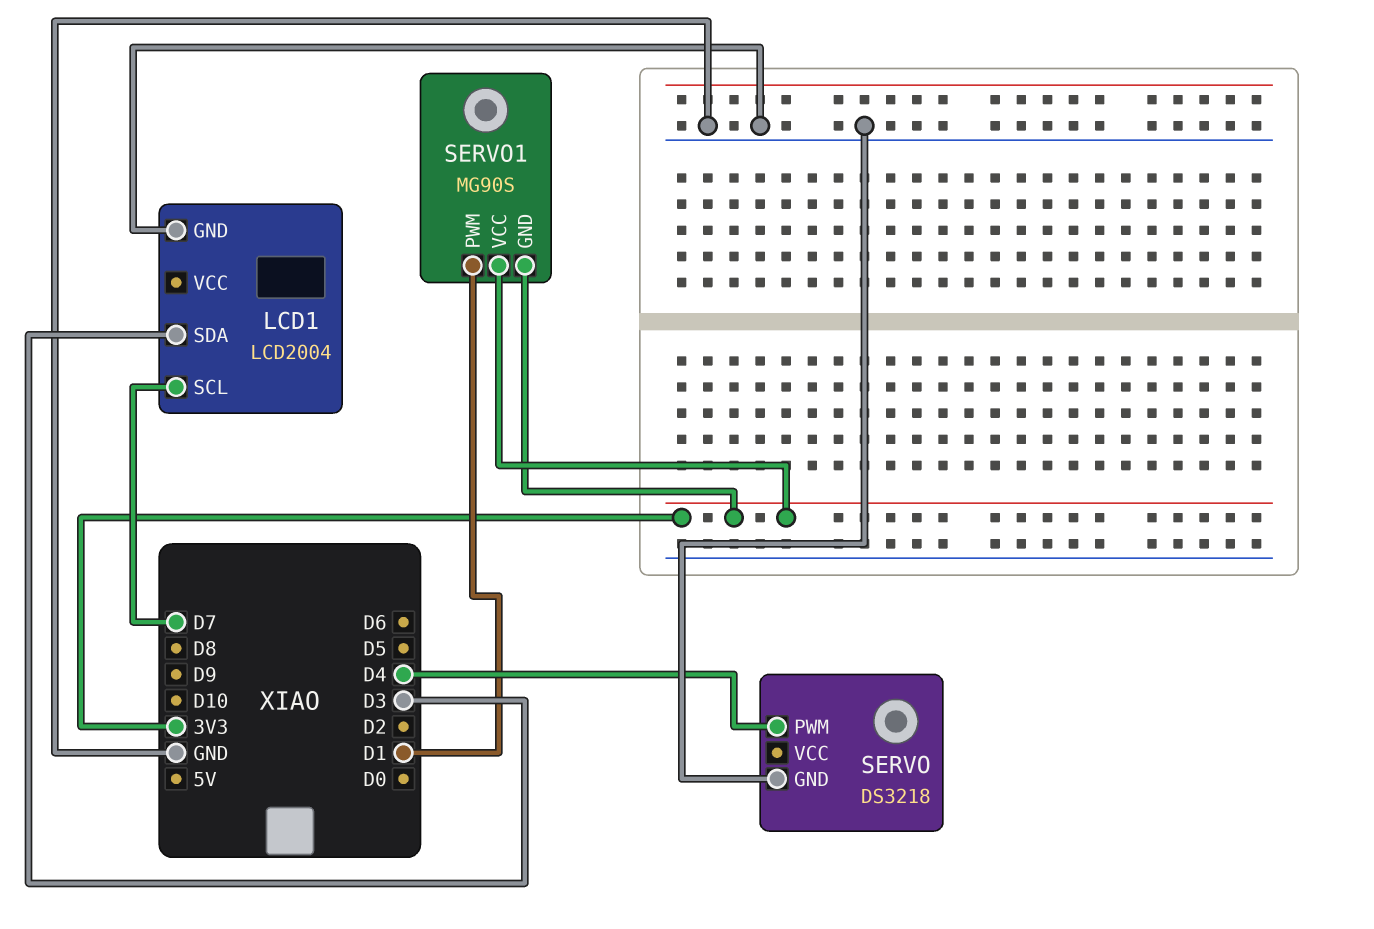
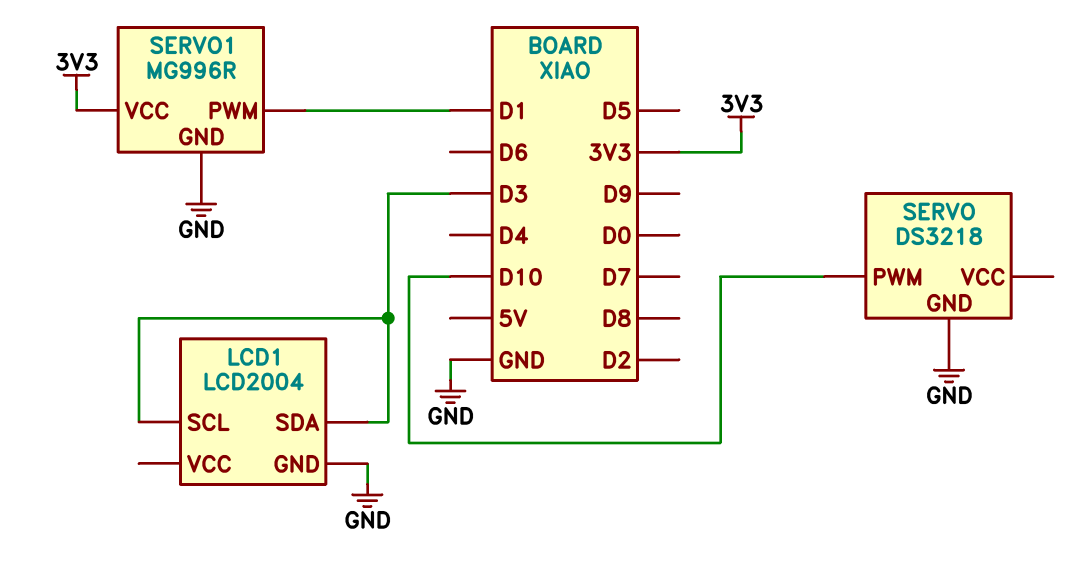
LCD1 pin SCL: D7 -> D3
SERVO pin PWM: D4 -> D10
SERVO1: MG90S -> MG996R
SERVO1 pin GND: 3V3 -> GND

